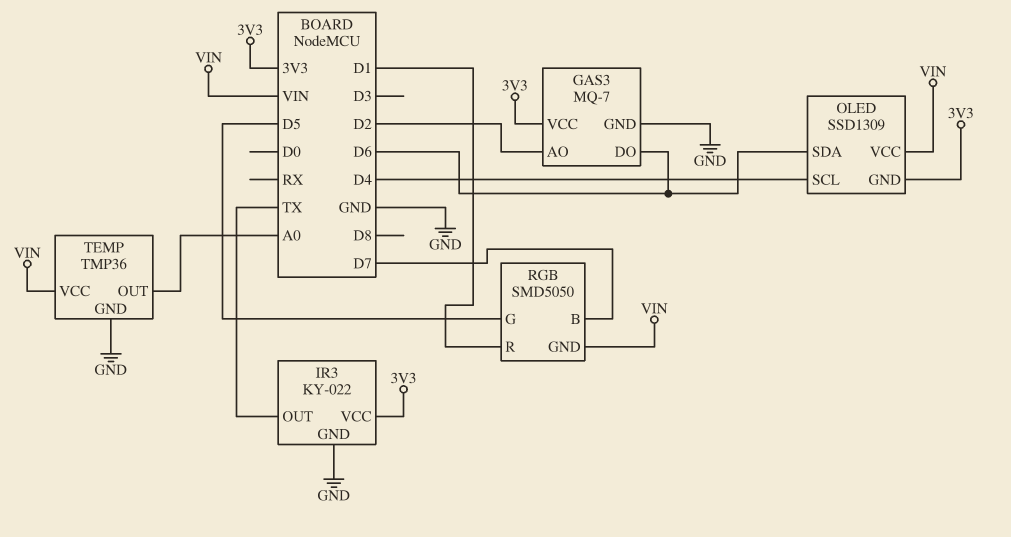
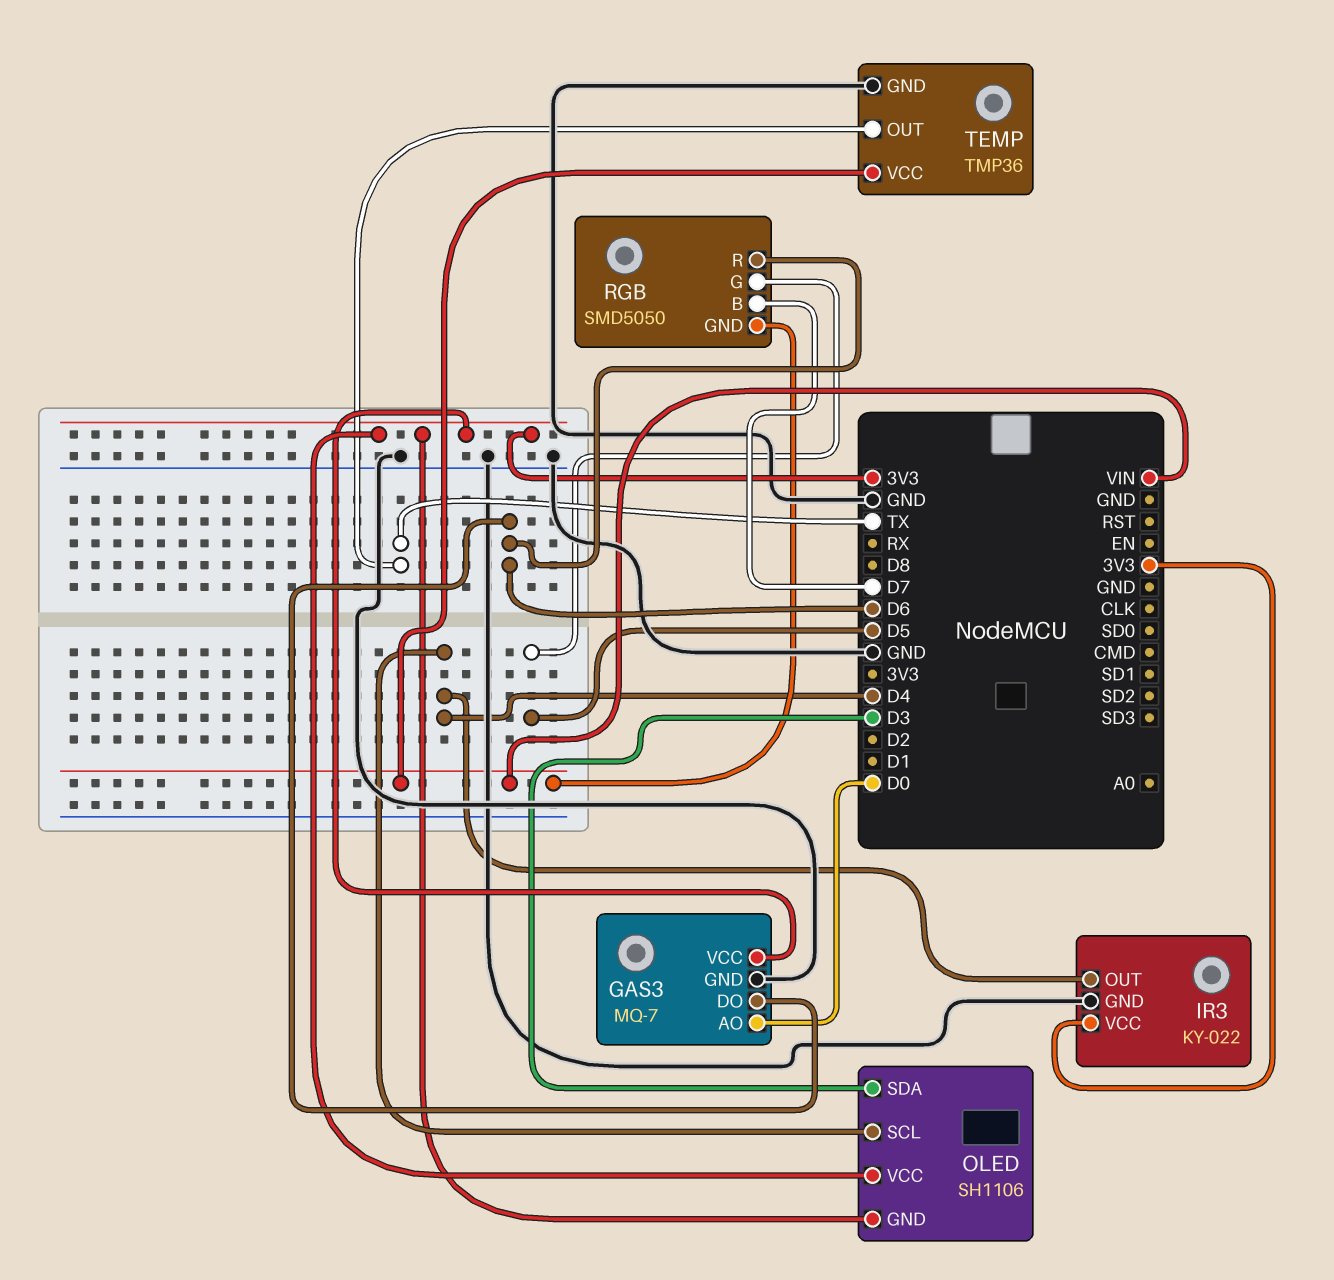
GAS3 pin AO: D2 -> D0
IR3 pin OUT: TX -> D4
OLED: SSD1309 -> SH1106
OLED pin SDA: D6 -> D3
OLED pin VCC: VIN -> 3V3
RGB pin R: D1 -> D6
TEMP pin OUT: A0 -> TX

